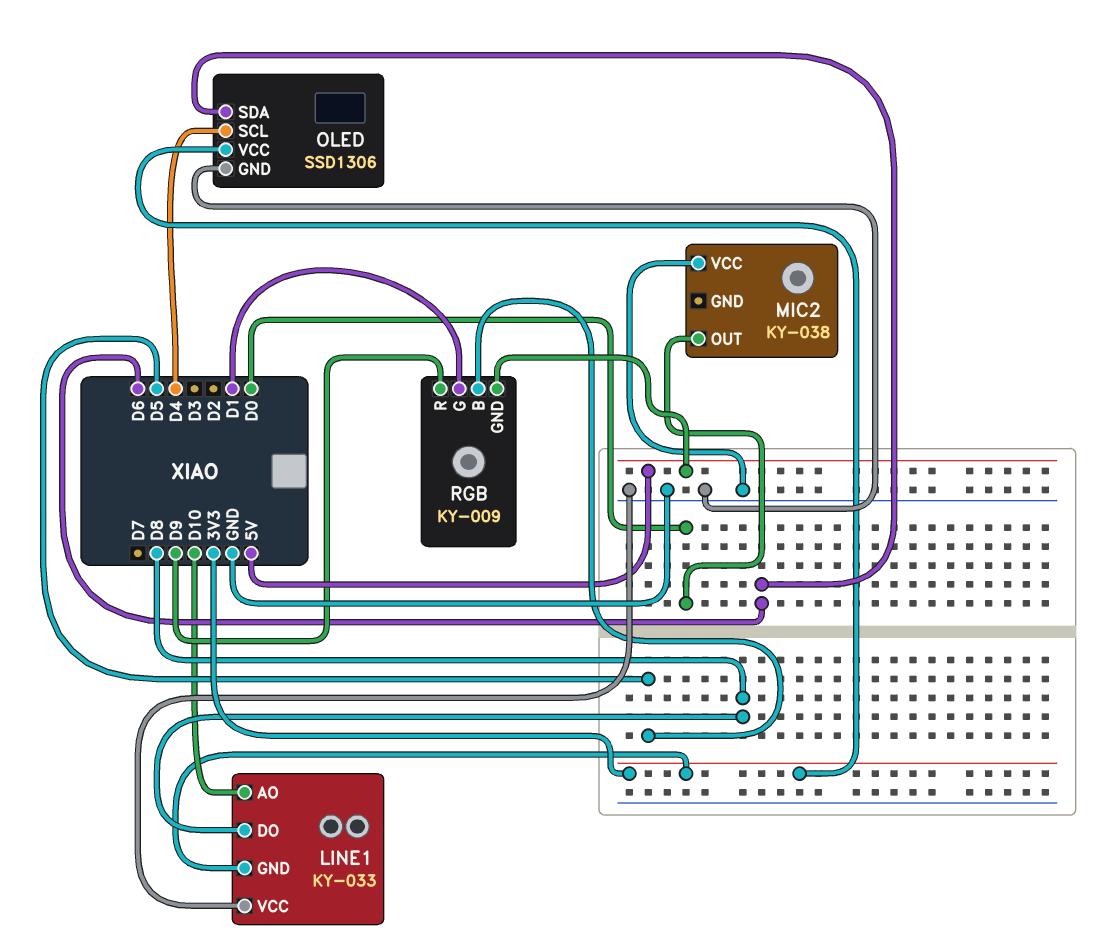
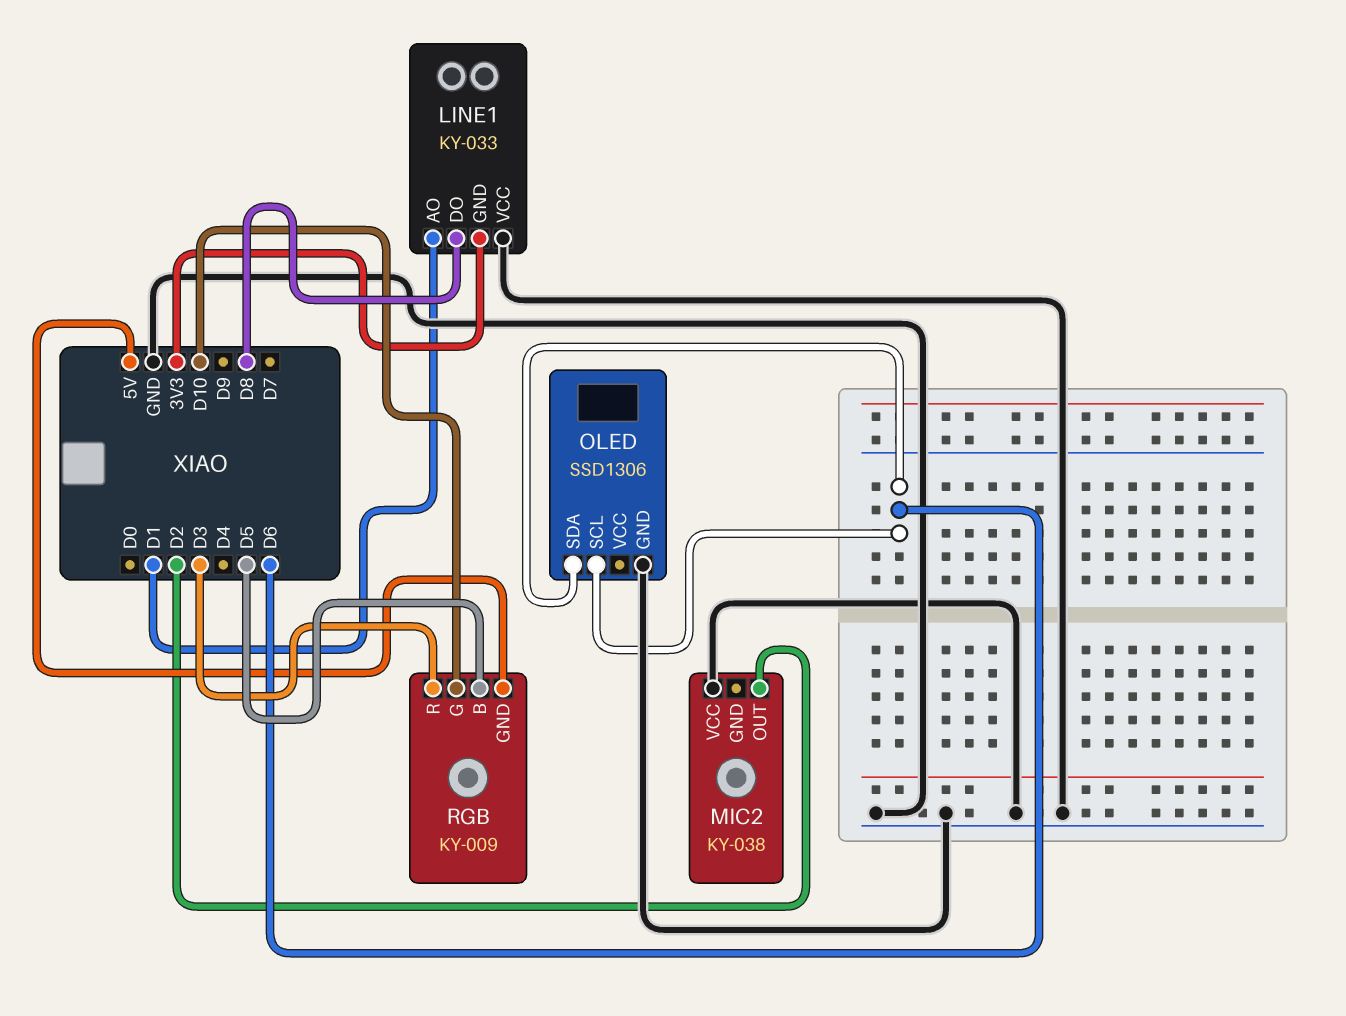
LINE1 pin AO: D10 -> D1
MIC2 pin OUT: D0 -> D2
OLED pin SCL: D4 -> D6
OLED pin VCC: 3V3 -> none
RGB pin G: D1 -> D10
RGB pin R: D9 -> D3

